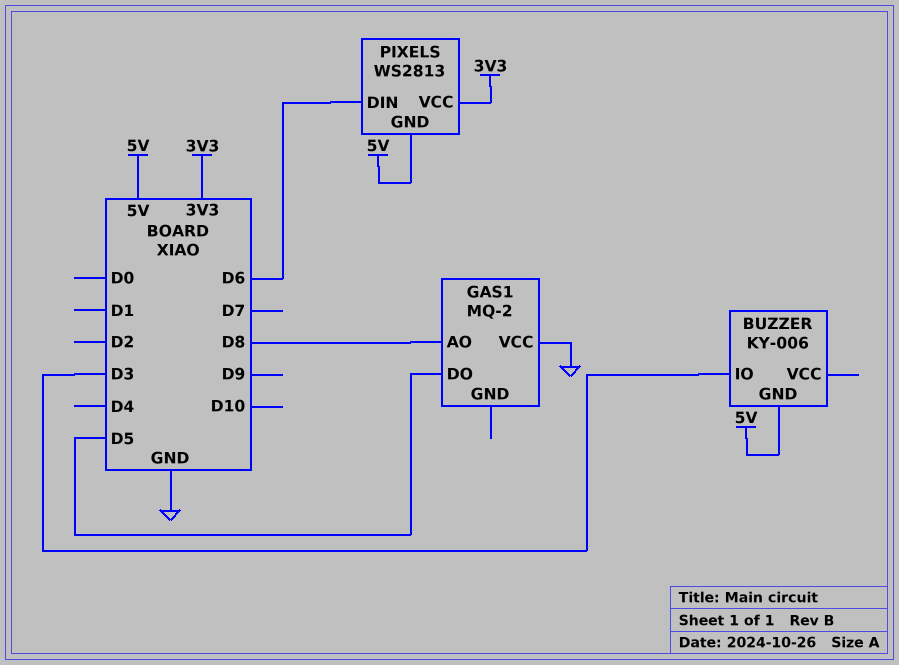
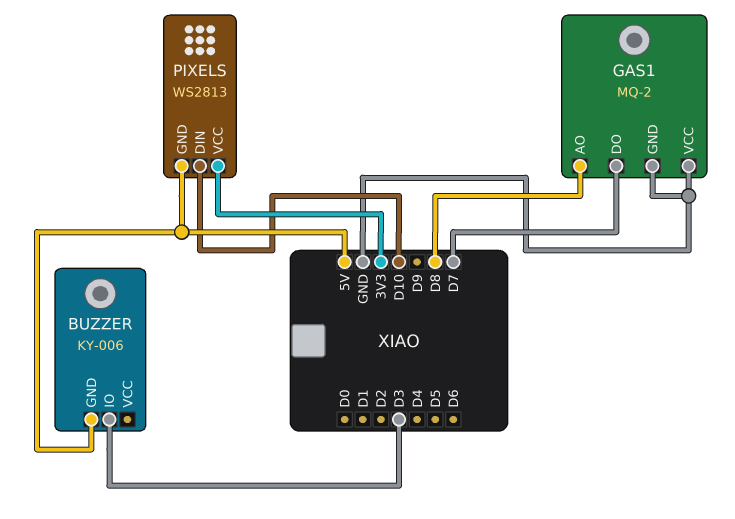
GAS1 pin DO: D5 -> D7
GAS1 pin GND: none -> GND
PIXELS pin DIN: D6 -> D10

